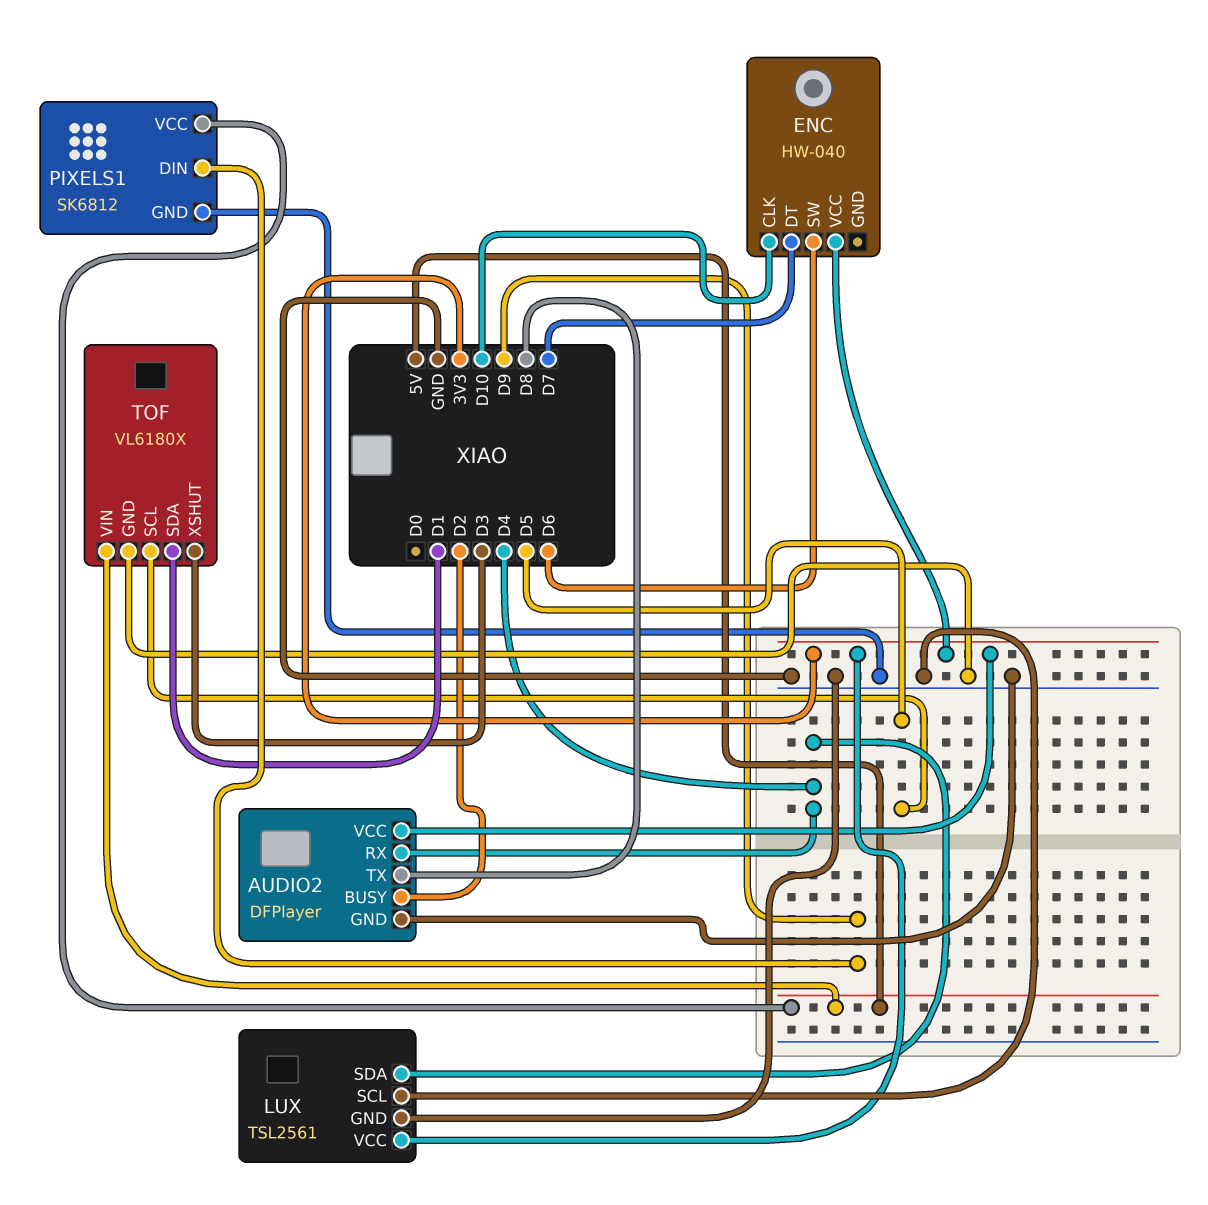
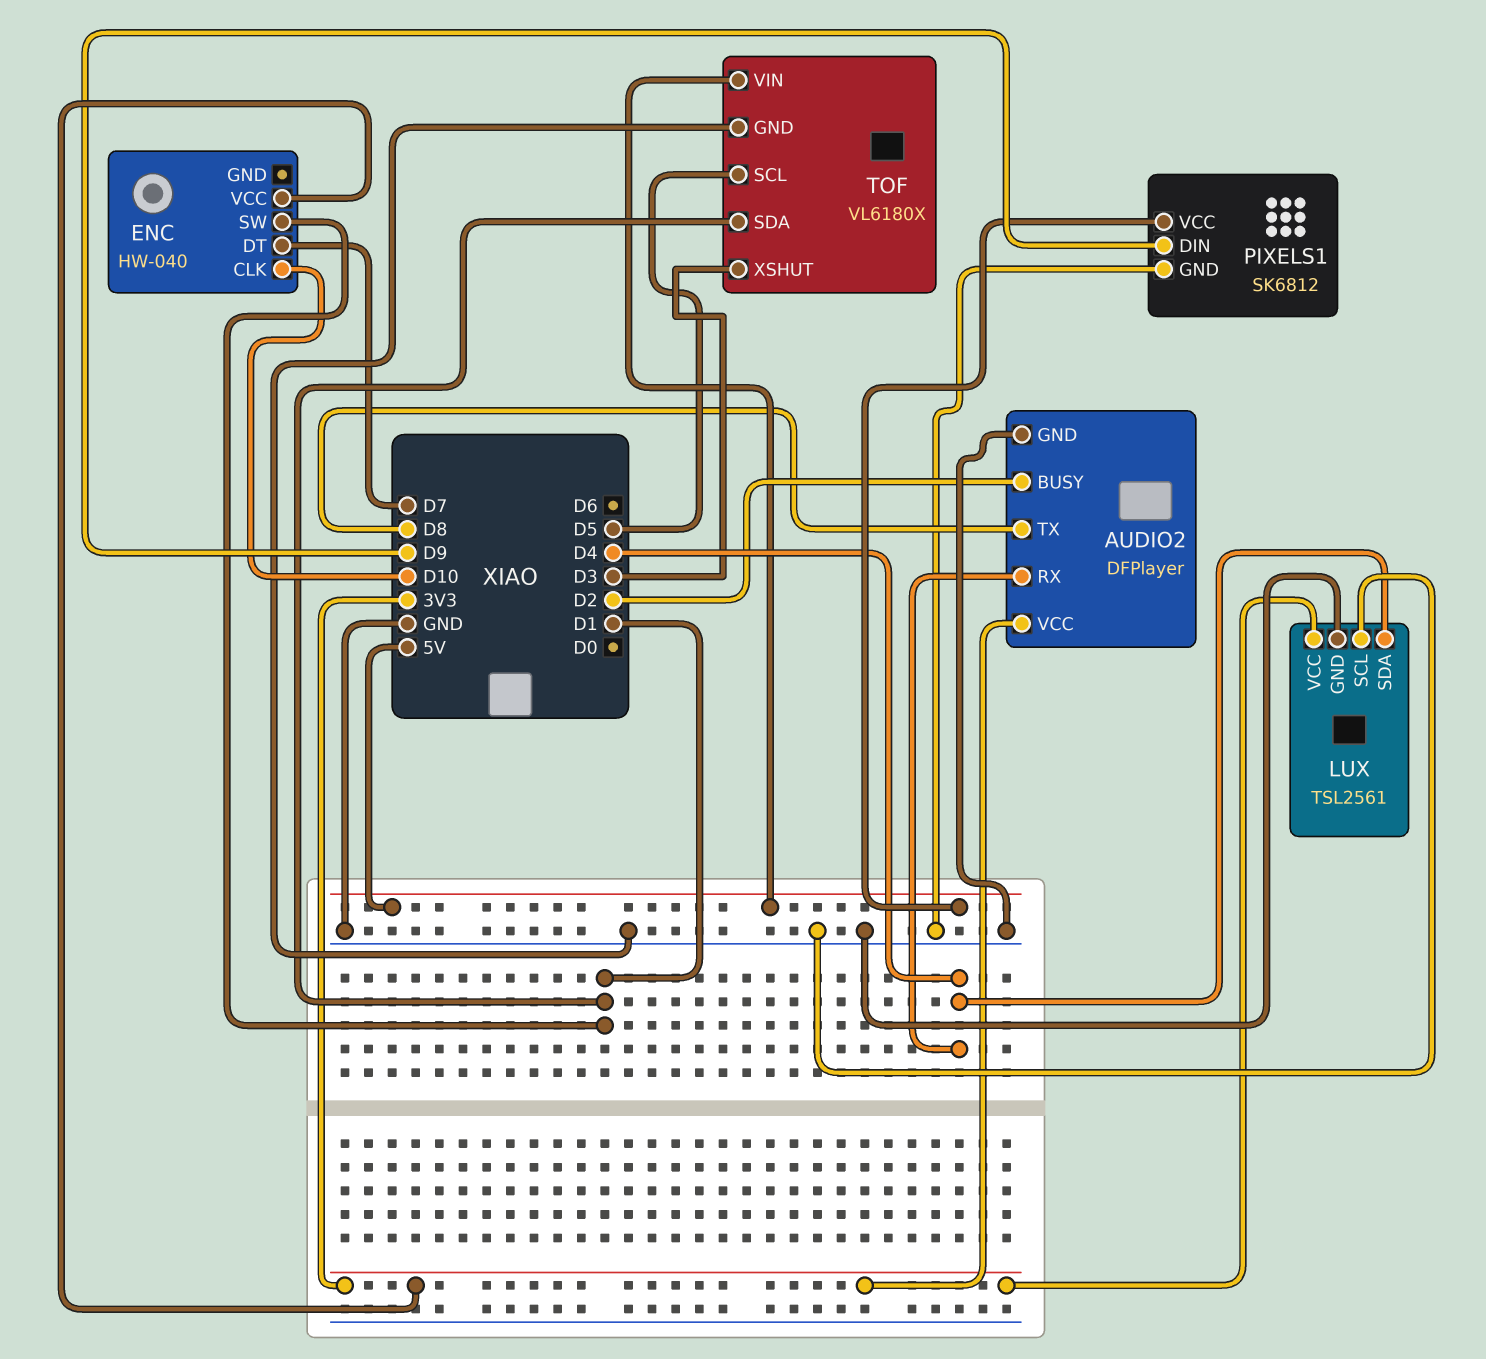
ENC pin SW: D6 -> D1

